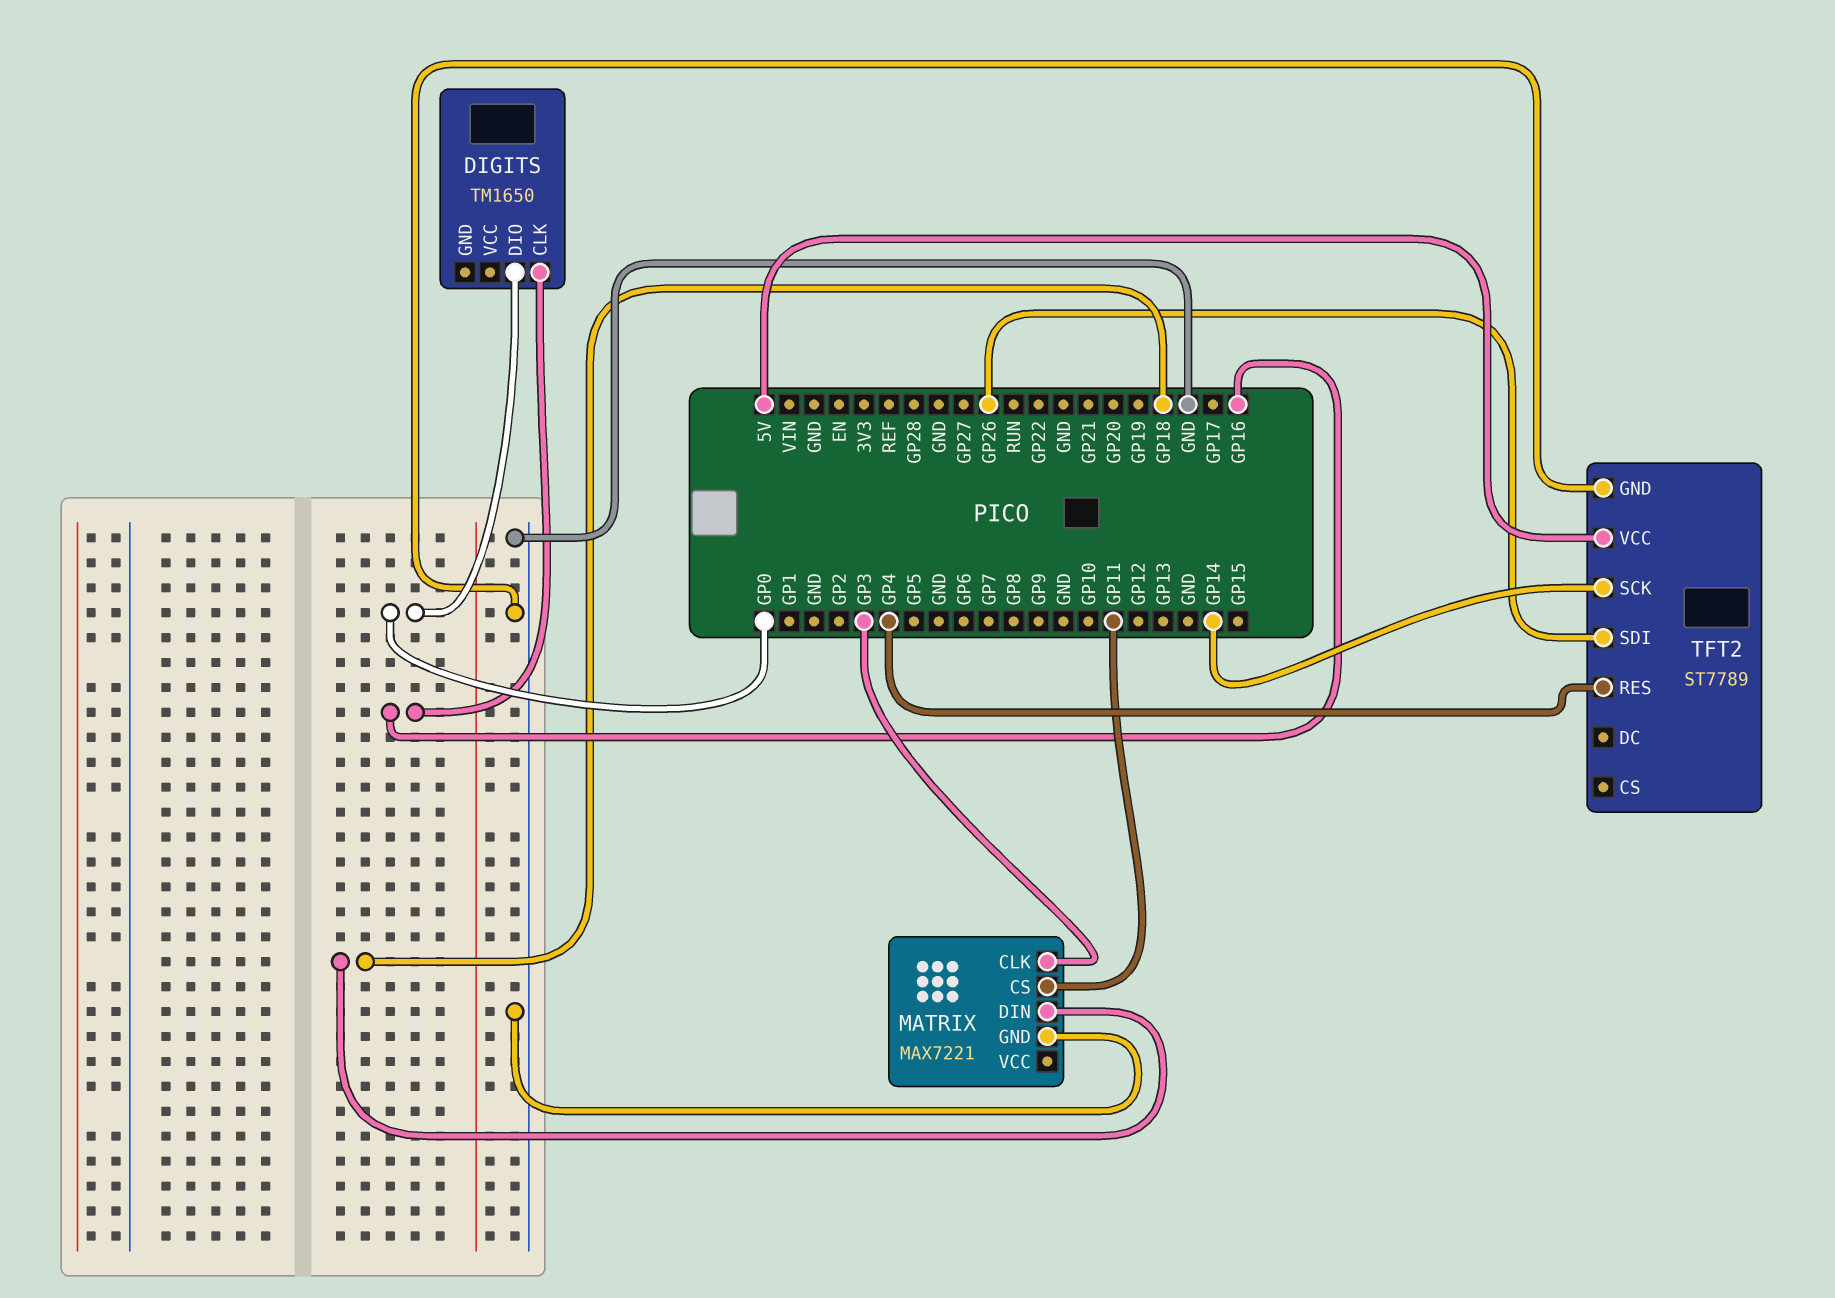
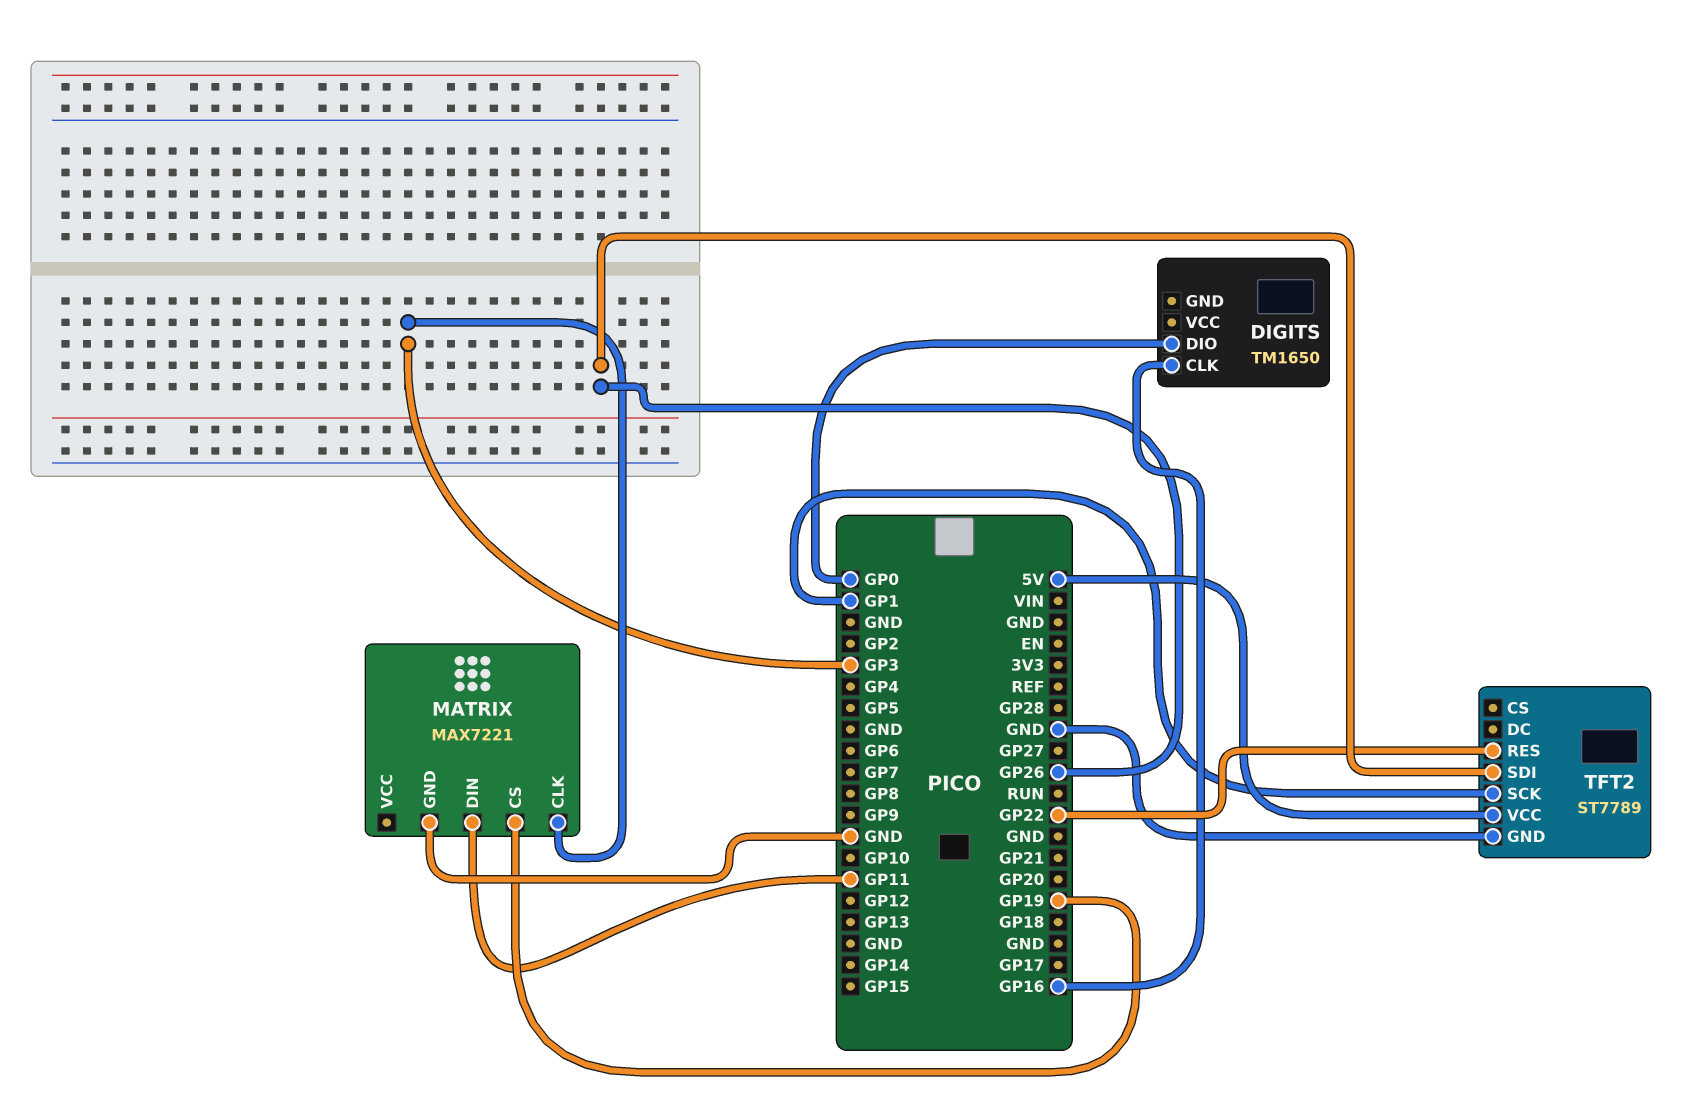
MATRIX pin CS: GP11 -> GP19
MATRIX pin DIN: GP18 -> GP11
TFT2 pin RES: GP4 -> GP22
TFT2 pin SCK: GP14 -> GP1

